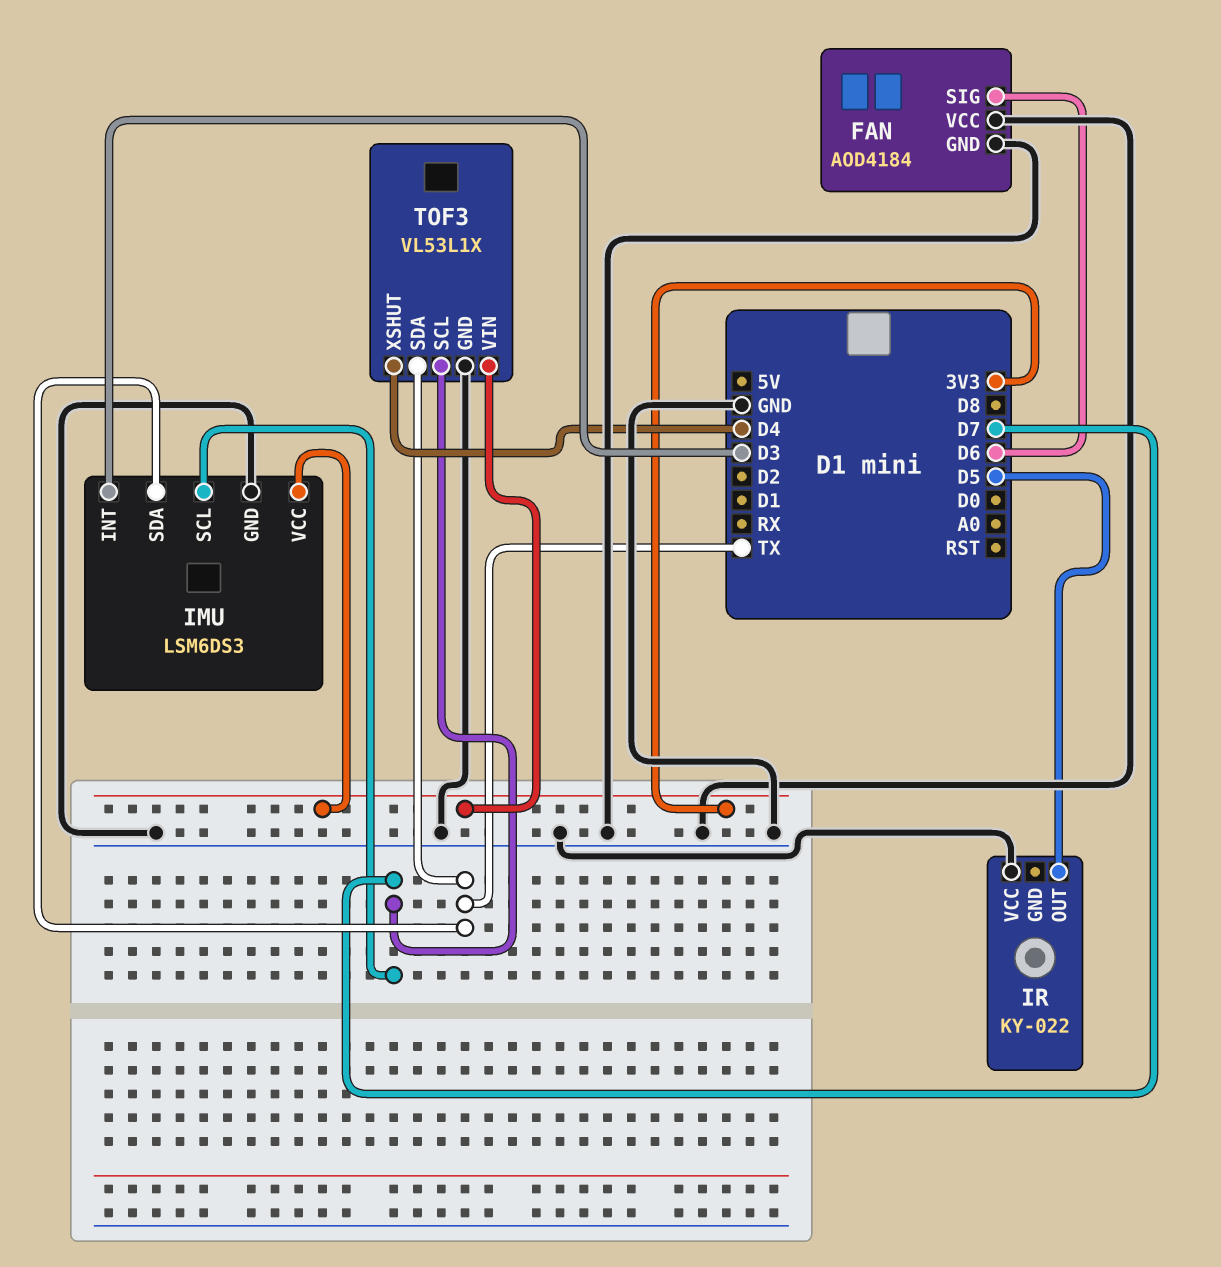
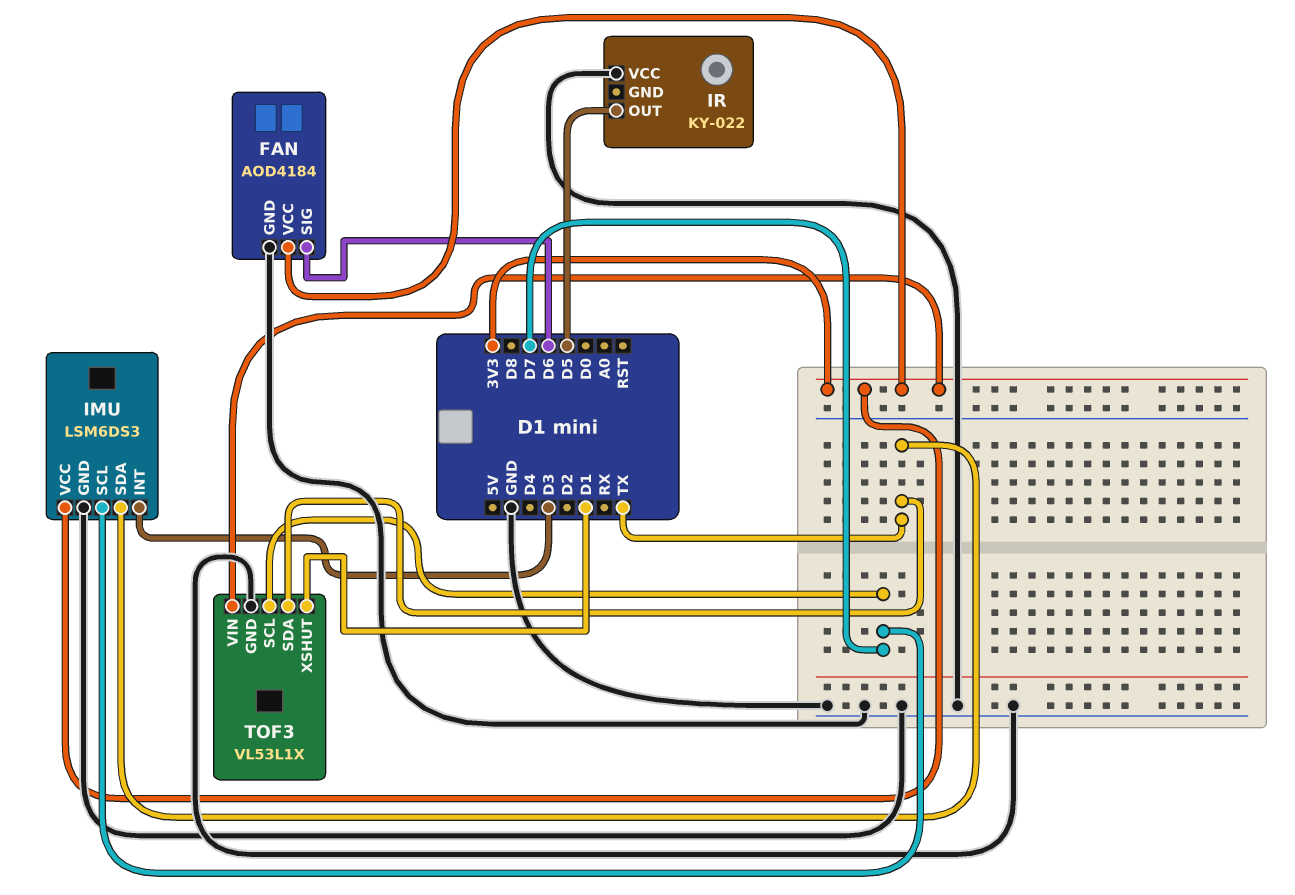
FAN pin VCC: GND -> 3V3
TOF3 pin XSHUT: D4 -> D1

